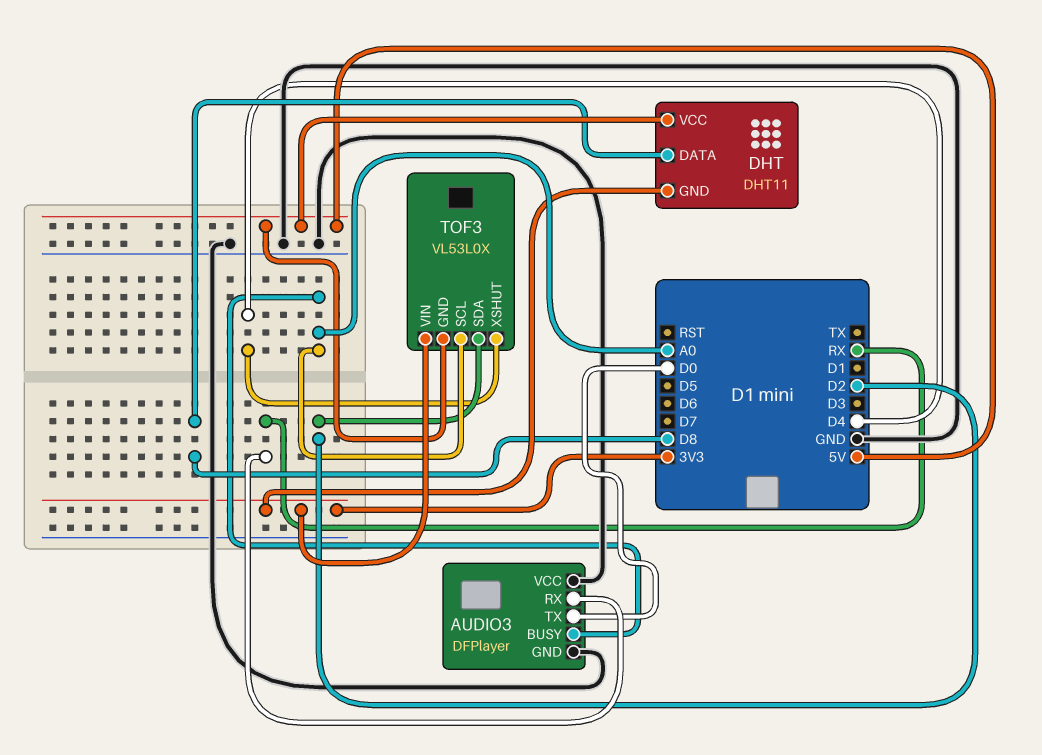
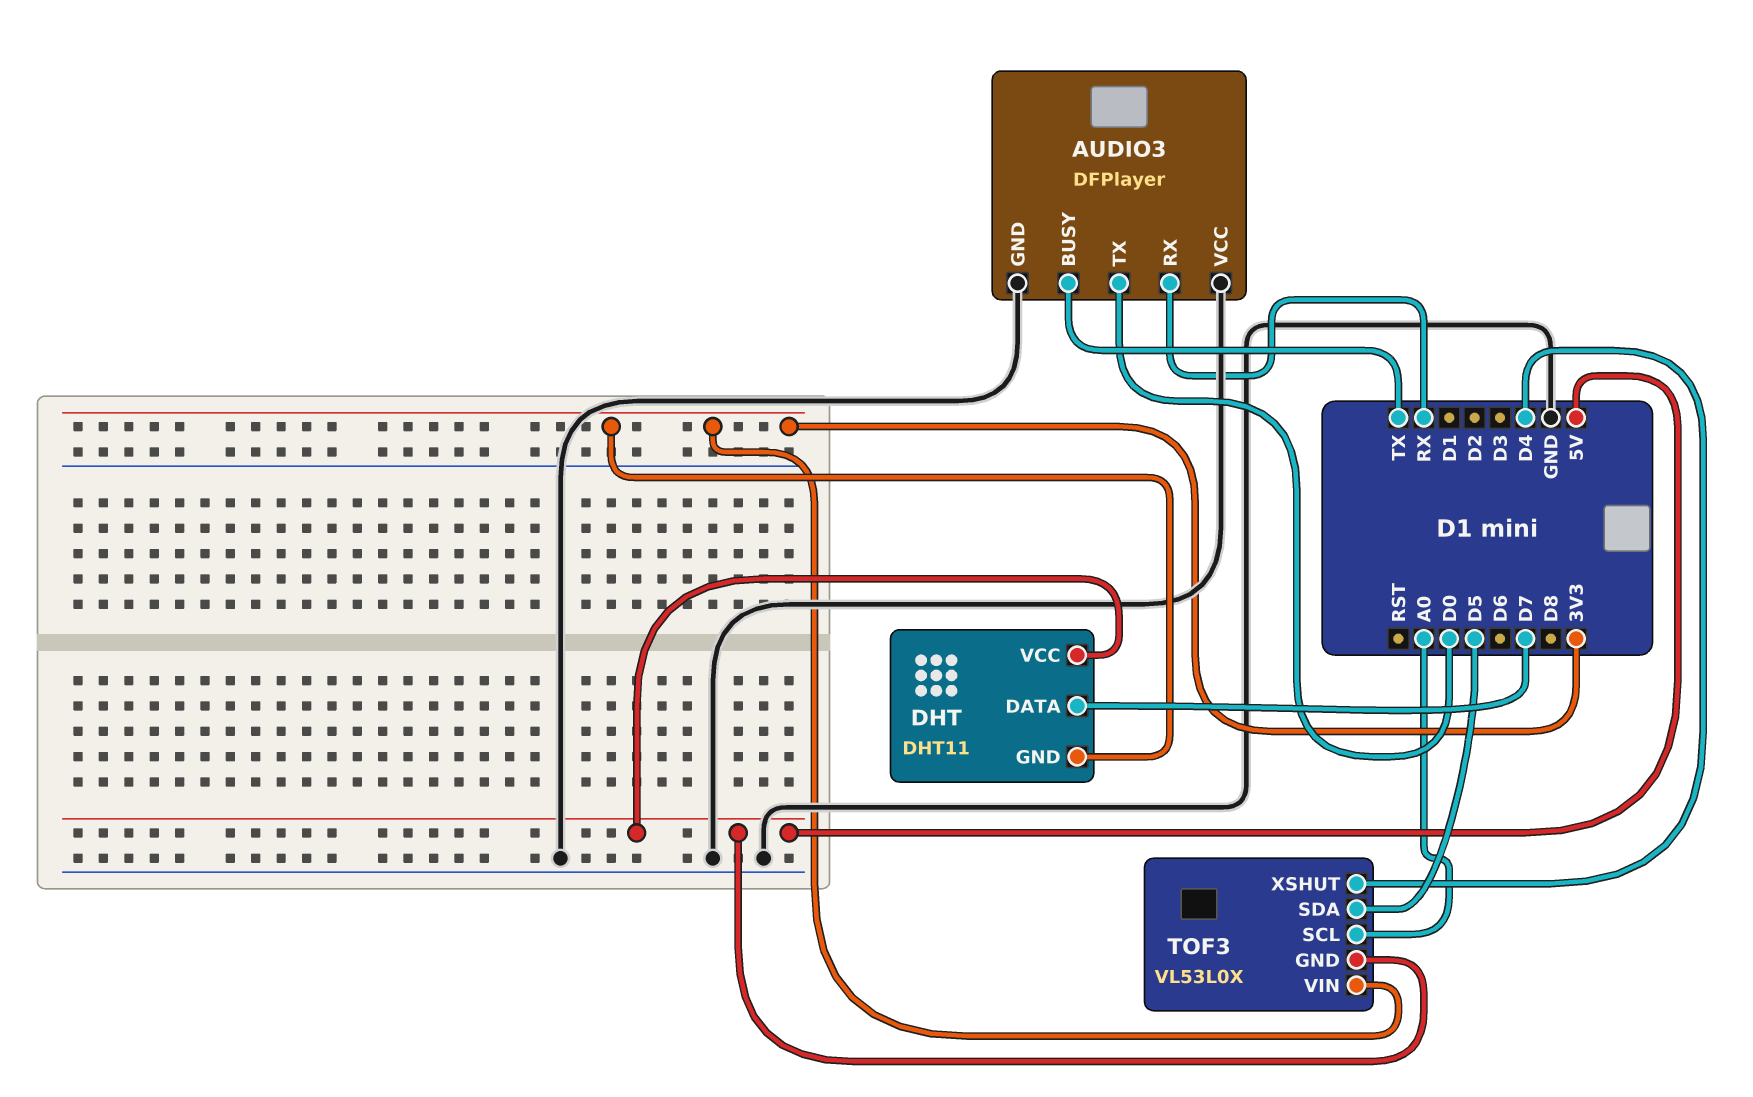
AUDIO3 pin BUSY: A0 -> TX
DHT pin DATA: D8 -> D7
TOF3 pin SDA: D2 -> D5

